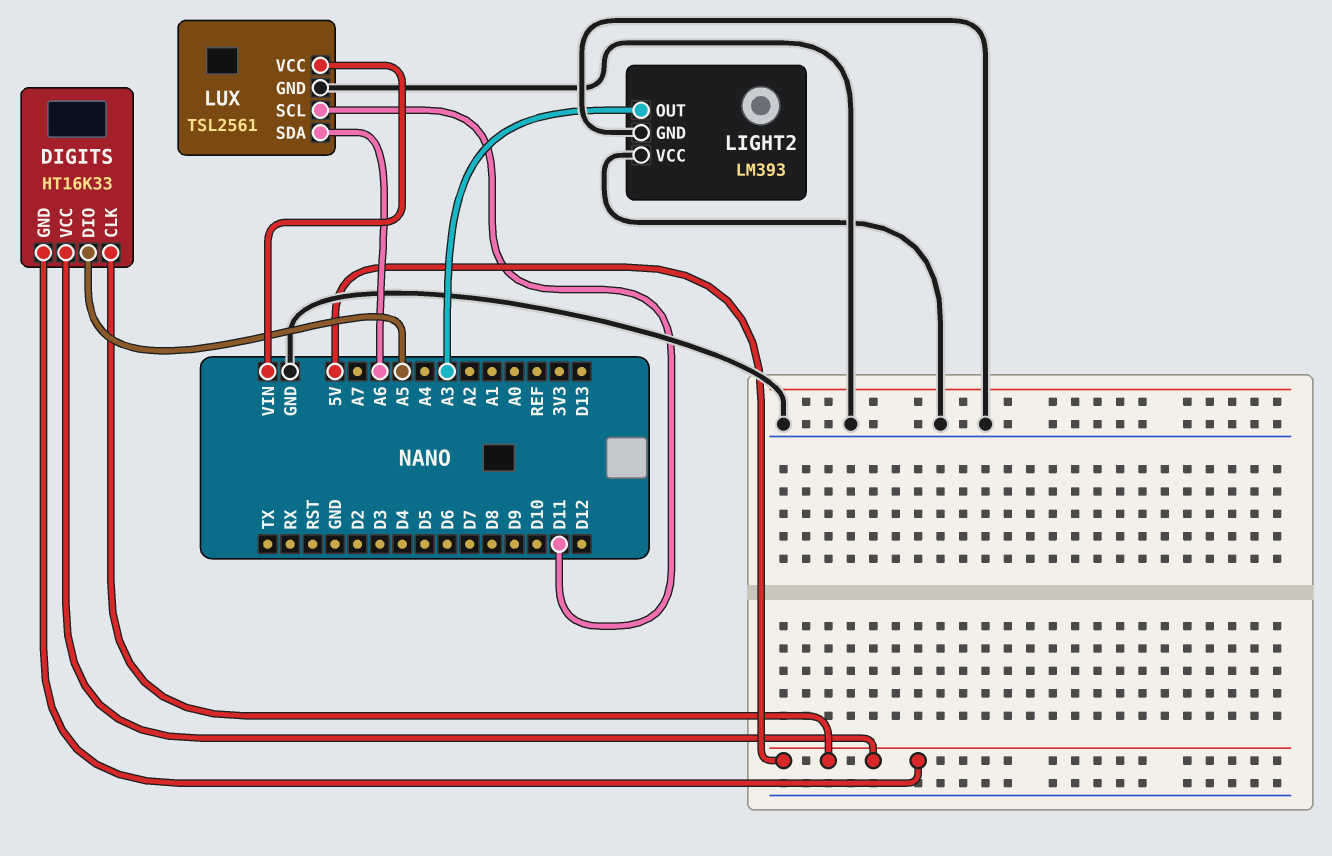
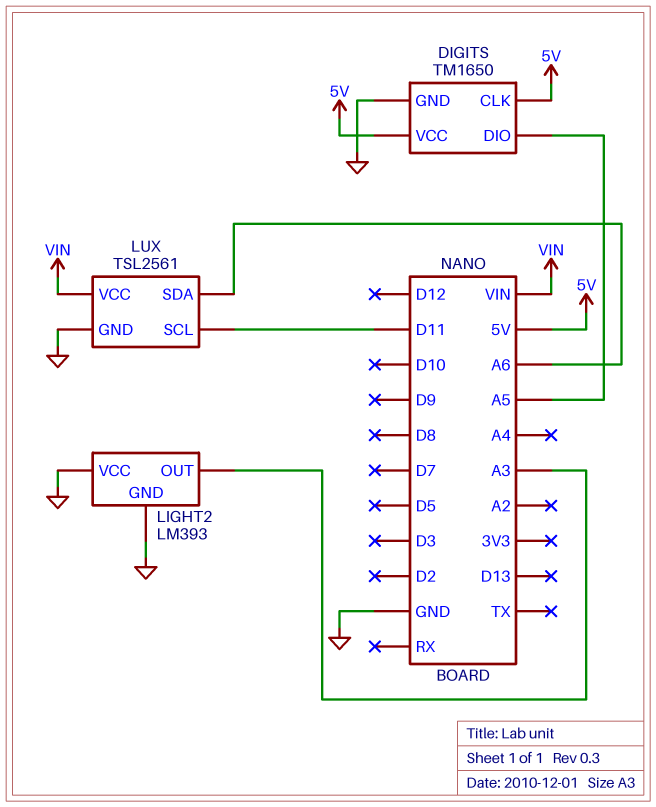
DIGITS: HT16K33 -> TM1650
DIGITS pin GND: 5V -> GND

